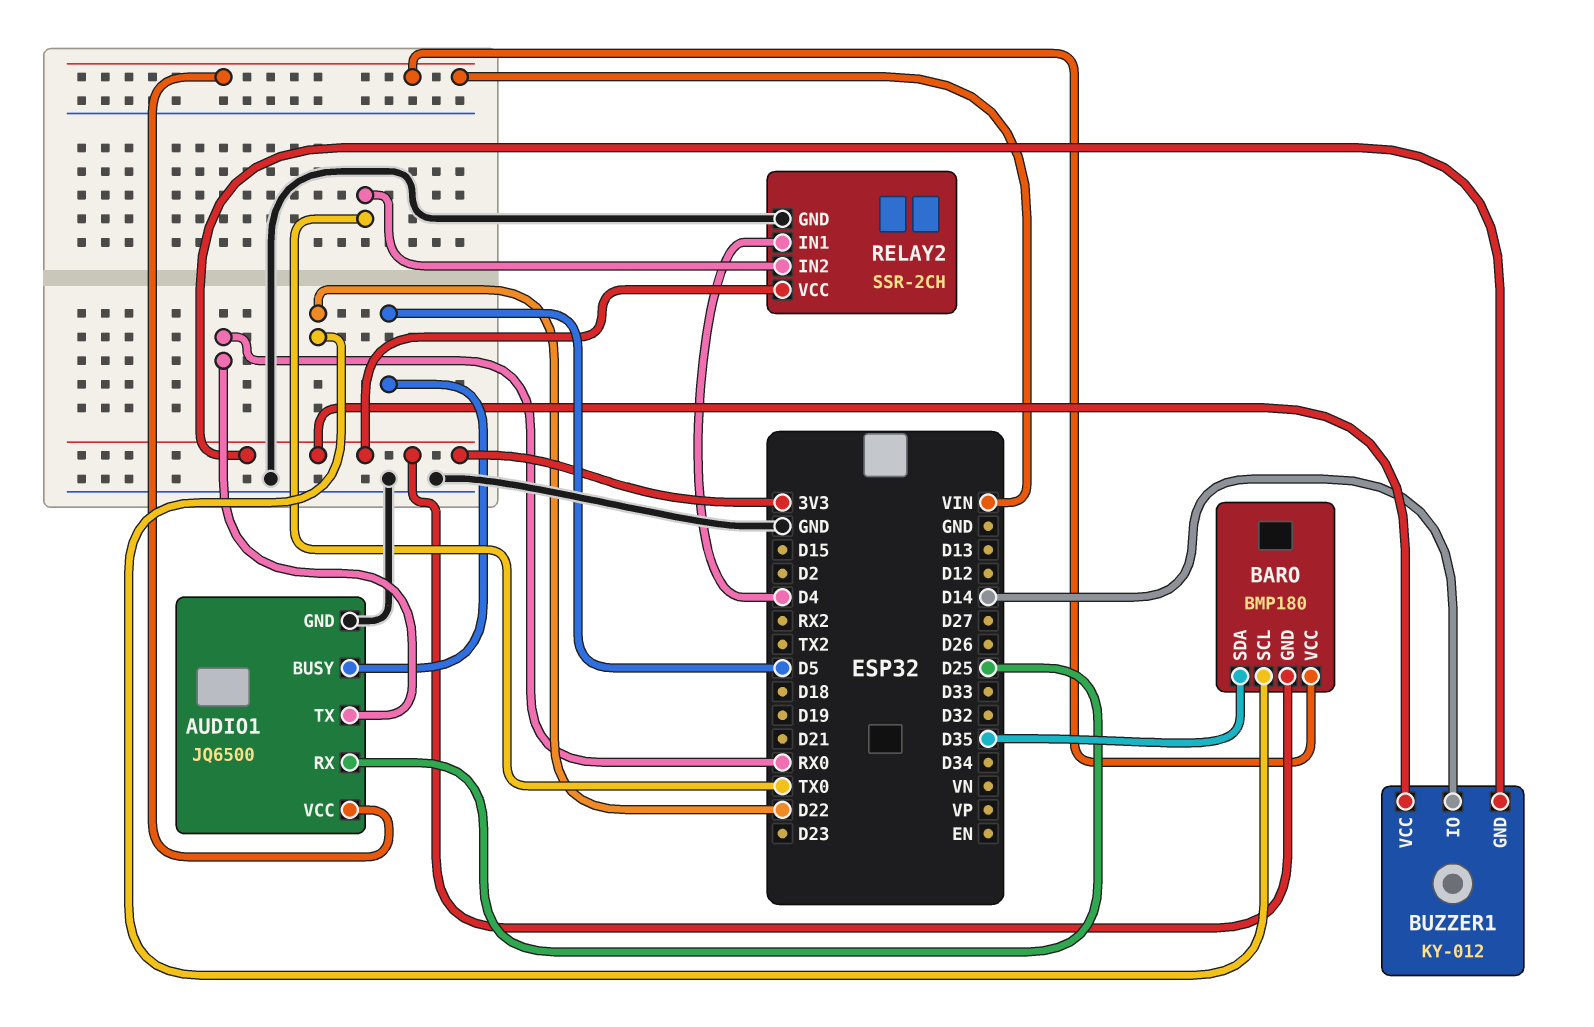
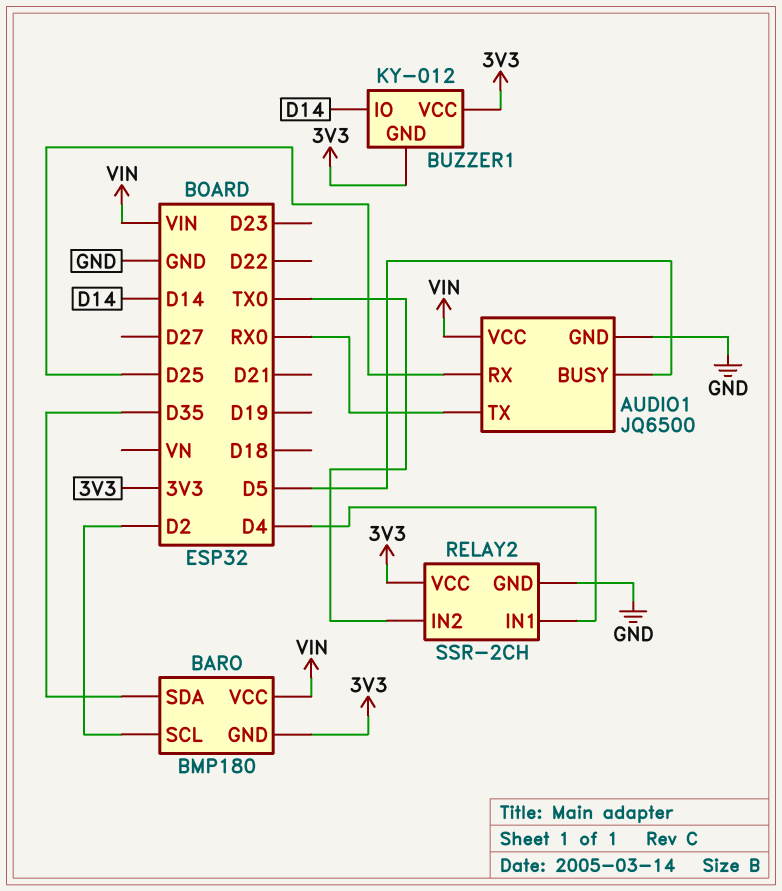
BARO pin SCL: D22 -> D2

